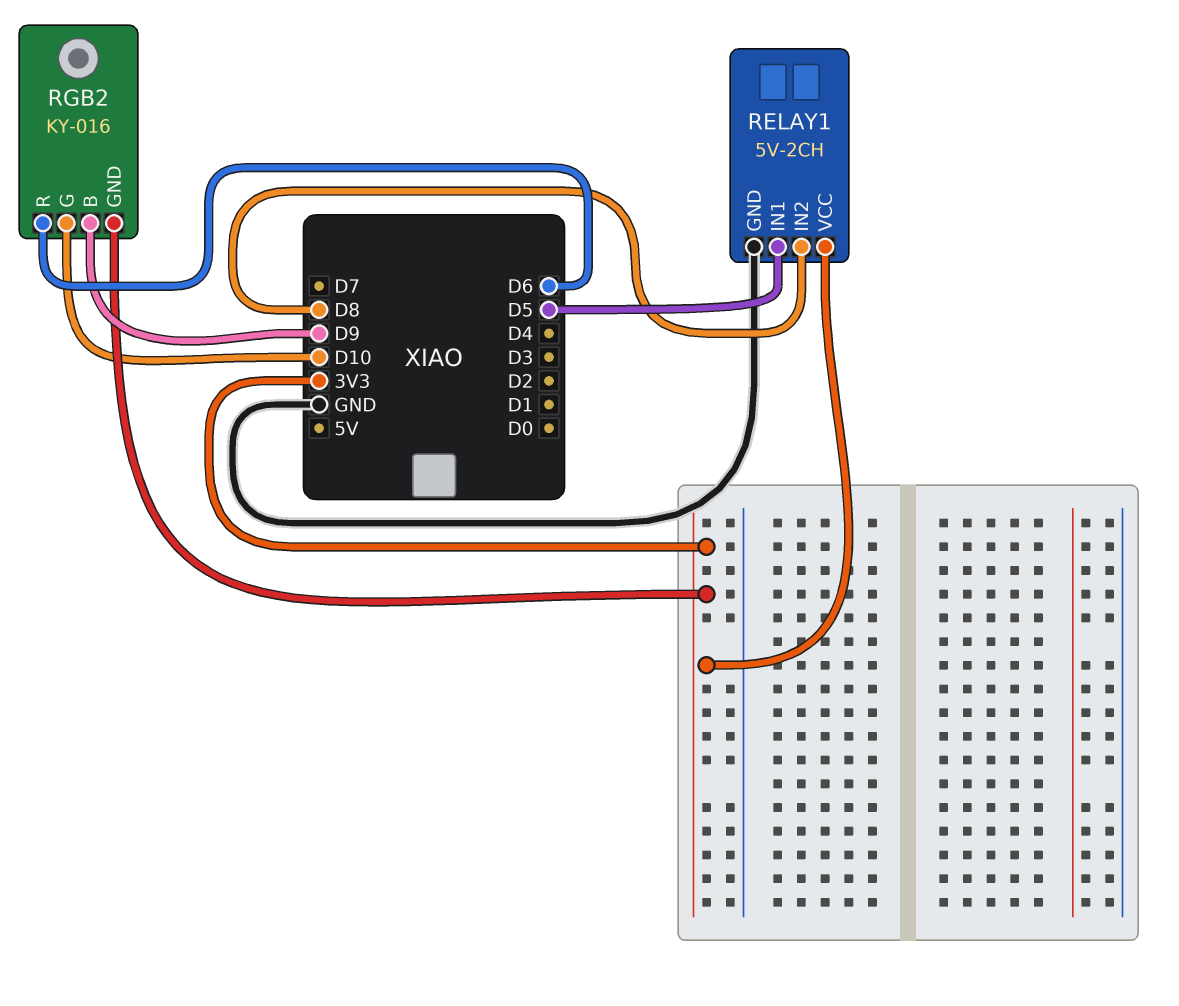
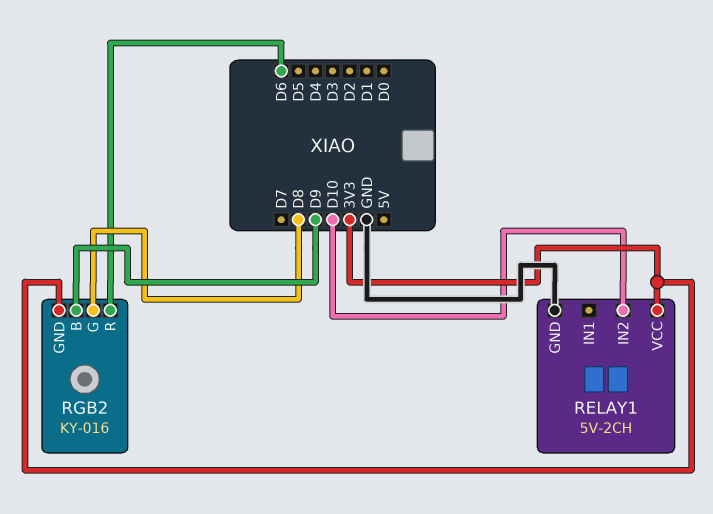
RELAY1 pin IN1: D5 -> none
RELAY1 pin IN2: D8 -> D10
RGB2 pin G: D10 -> D8

